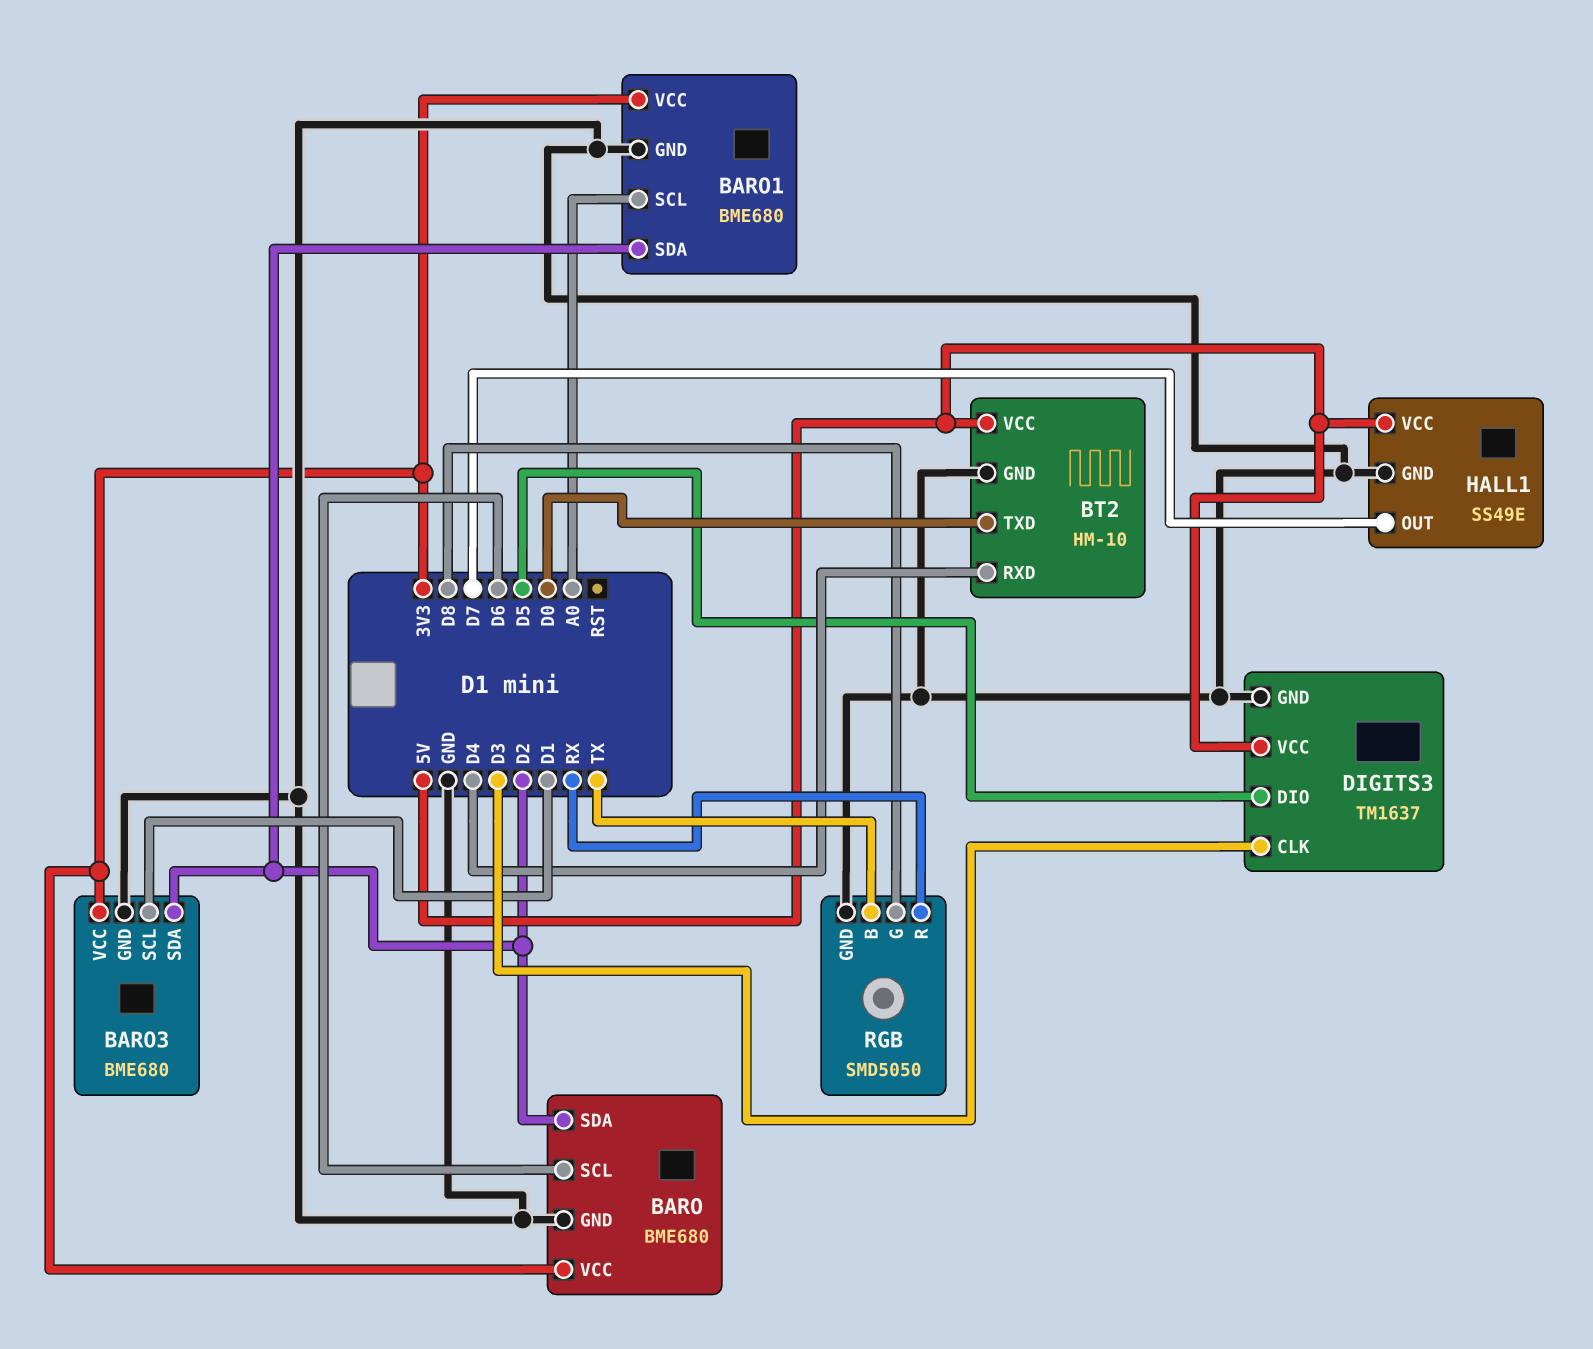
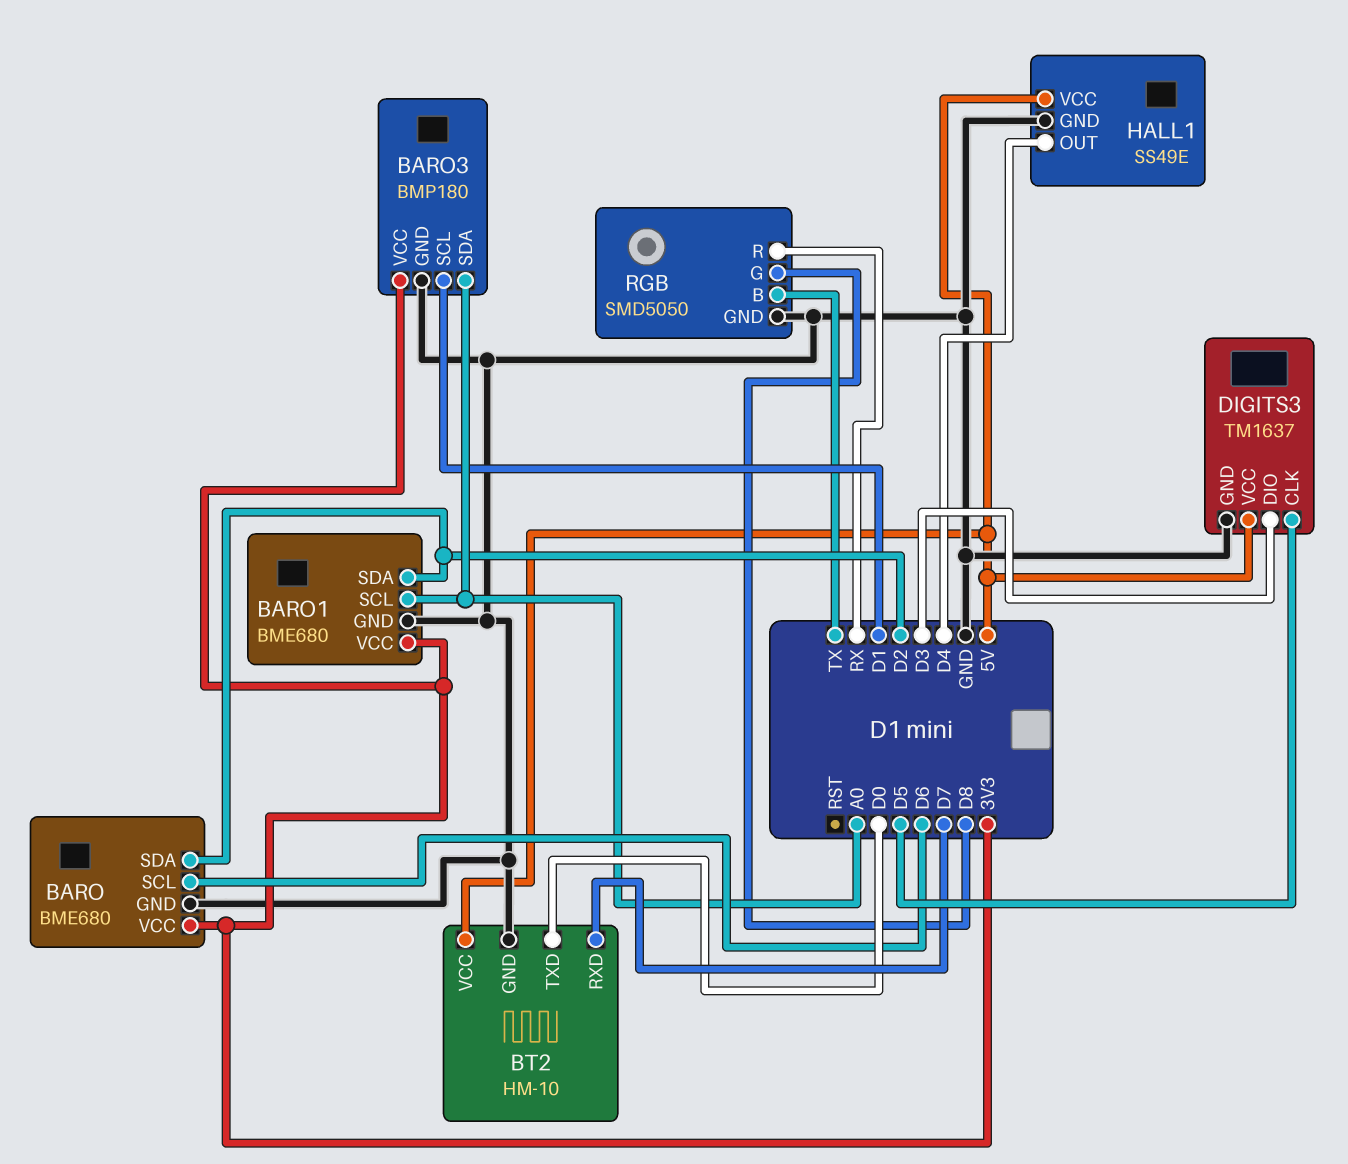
BARO3: BME680 -> BMP180
BARO3 pin SDA: D2 -> A0
BT2 pin RXD: D4 -> D7
DIGITS3 pin CLK: D3 -> D5
DIGITS3 pin DIO: D5 -> D3
HALL1 pin OUT: D7 -> D4

